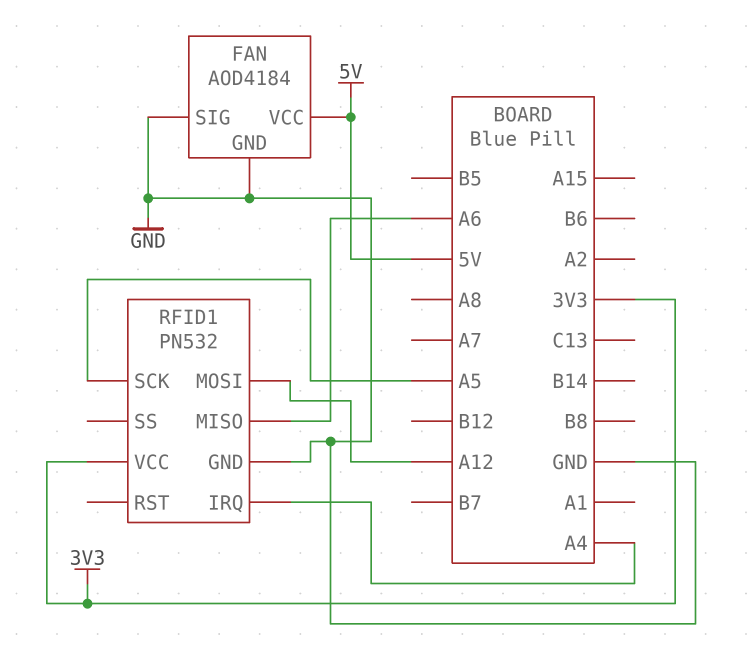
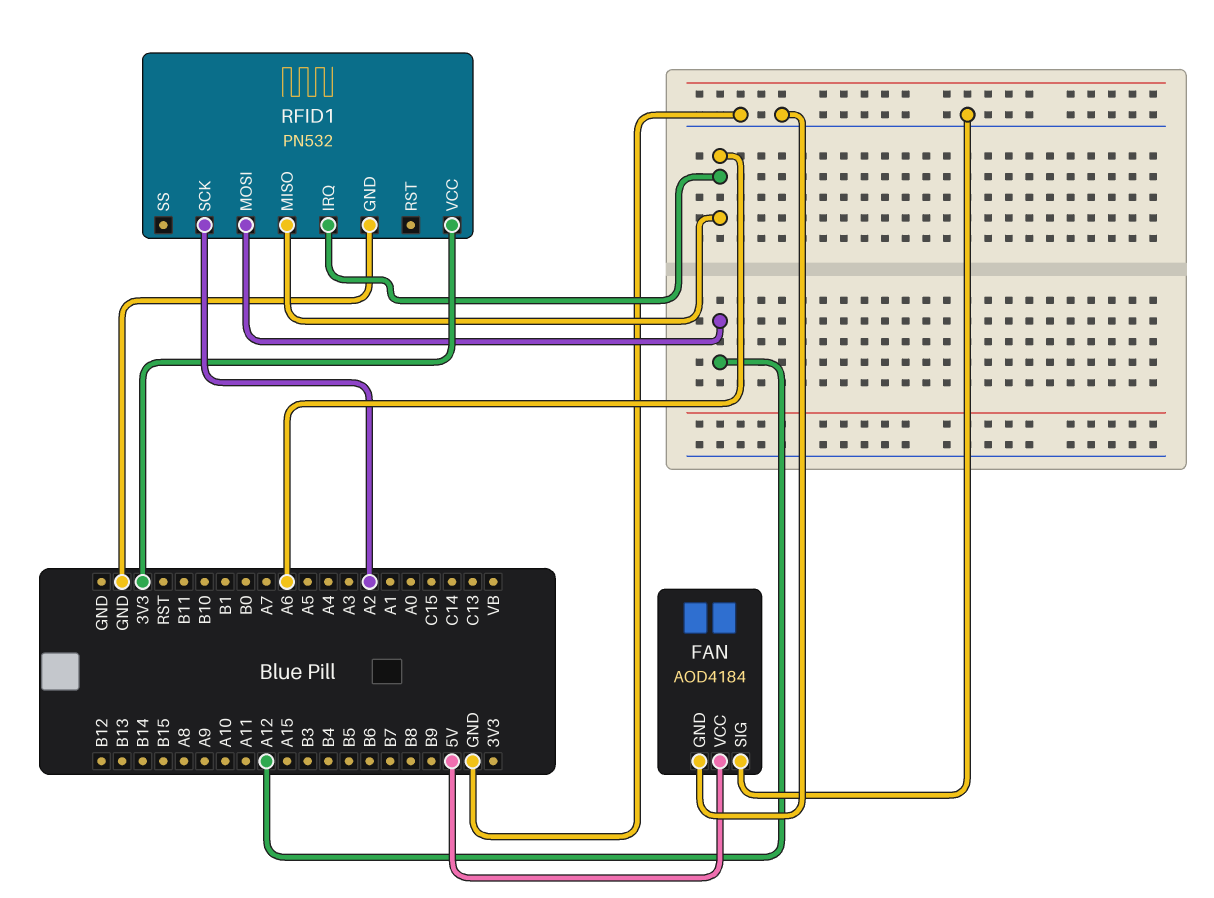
RFID1 pin IRQ: A4 -> A6
RFID1 pin SCK: A5 -> A2

